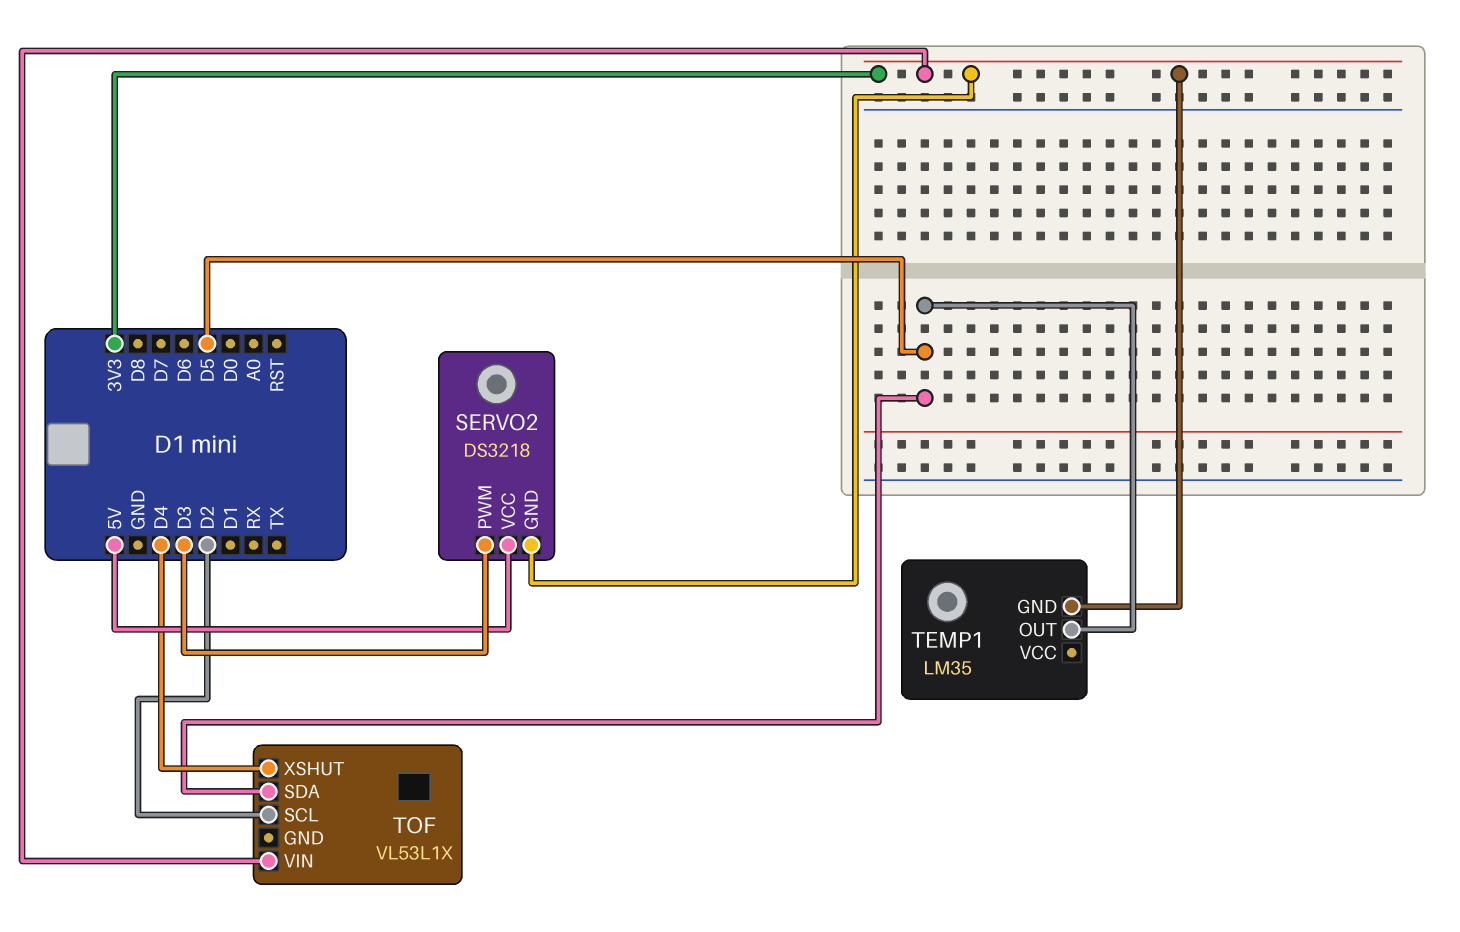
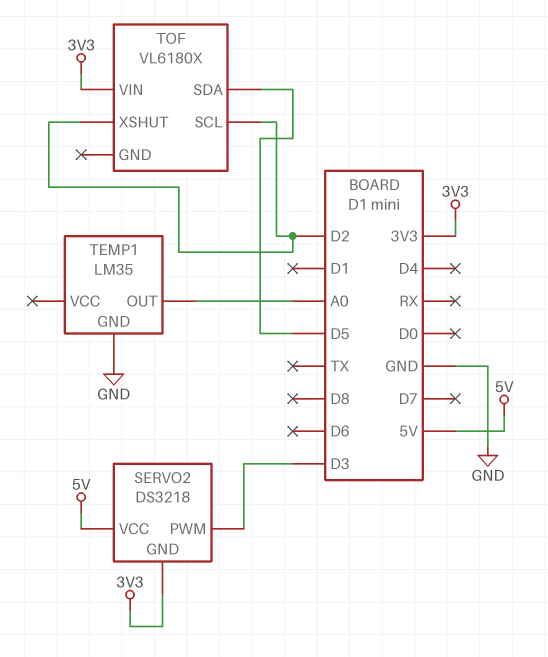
TEMP1 pin GND: 3V3 -> GND
TEMP1 pin OUT: D5 -> A0
TOF: VL53L1X -> VL6180X
TOF pin XSHUT: D4 -> D2

